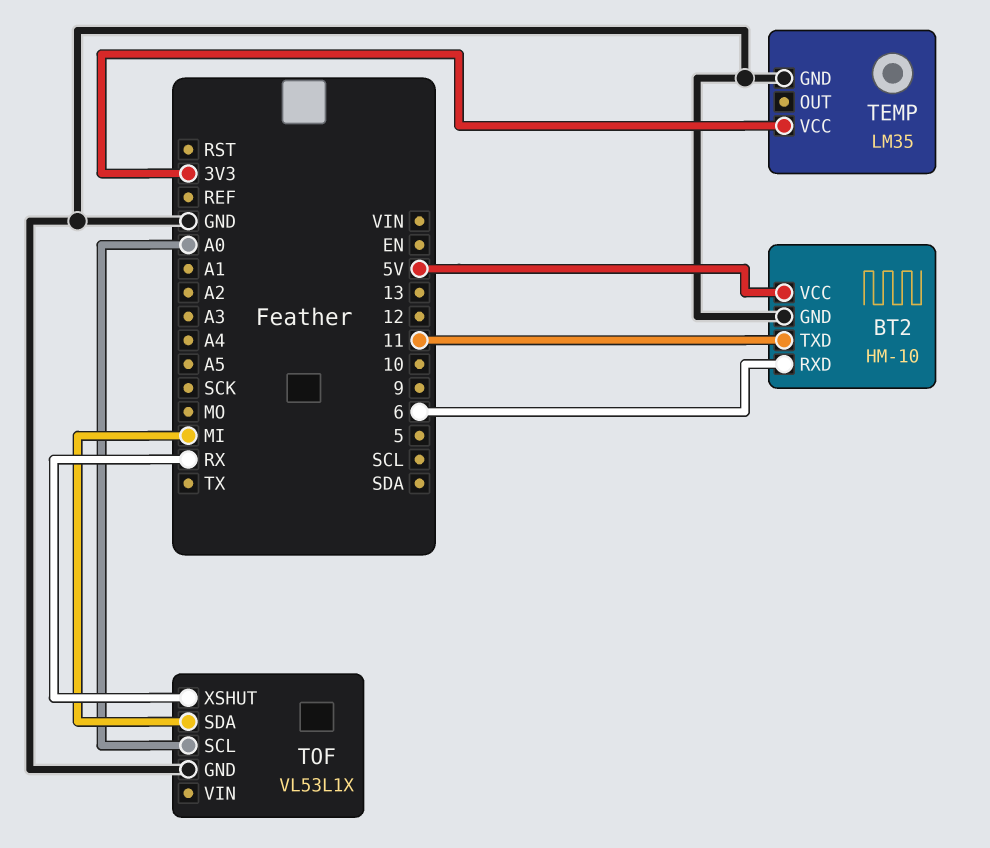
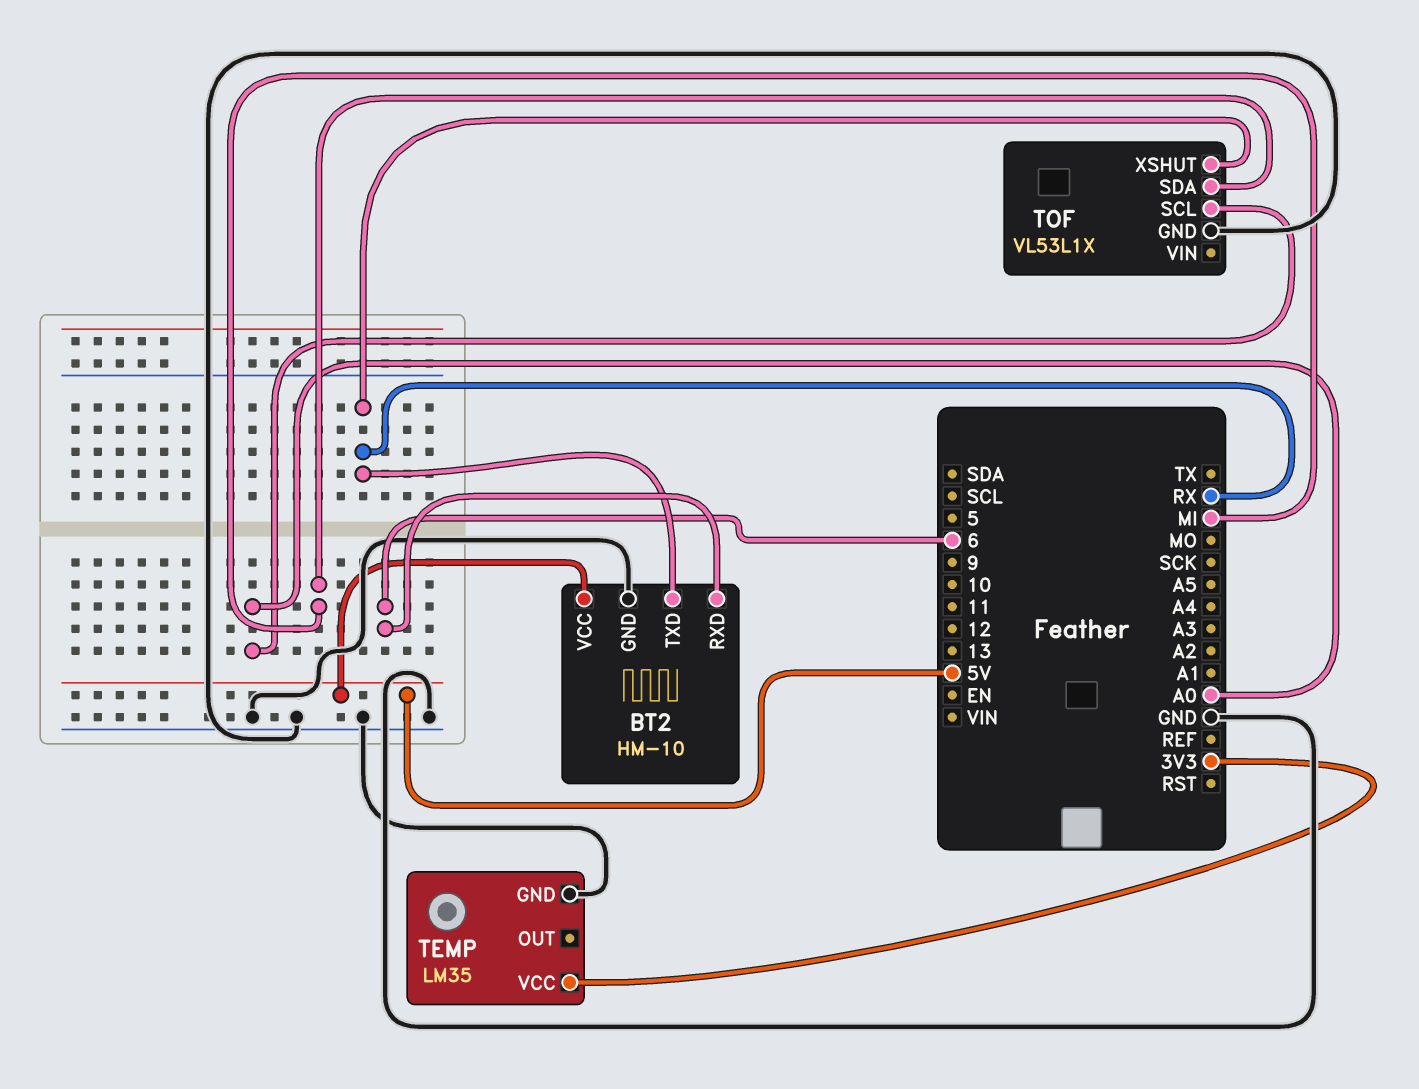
BT2 pin TXD: 11 -> RX

